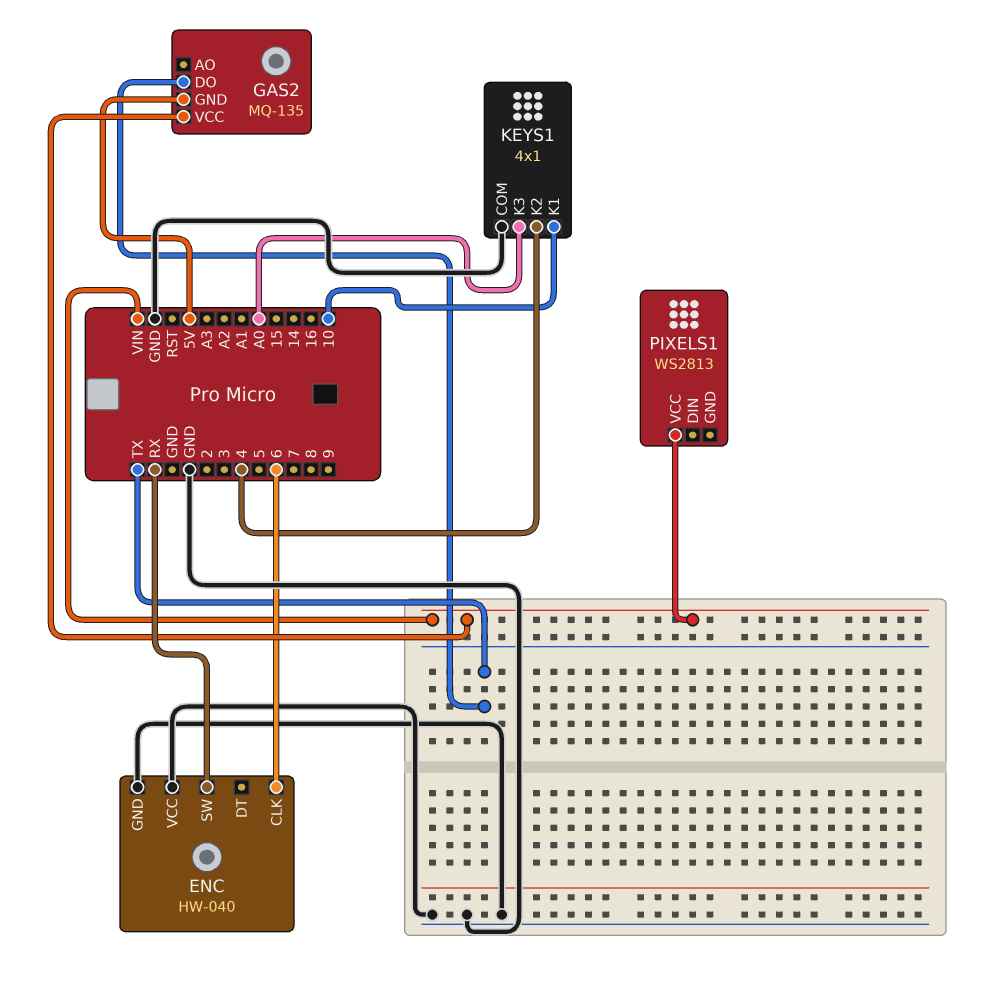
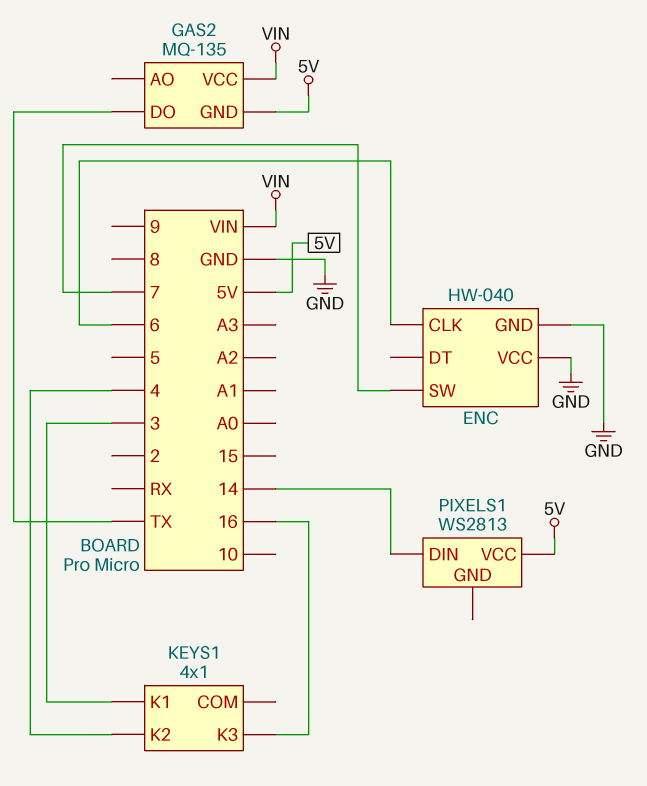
ENC pin SW: RX -> 7
KEYS1 pin COM: GND -> none
KEYS1 pin K1: 10 -> 3
KEYS1 pin K3: A0 -> 16
PIXELS1 pin DIN: none -> 14
PIXELS1 pin VCC: VIN -> 5V

